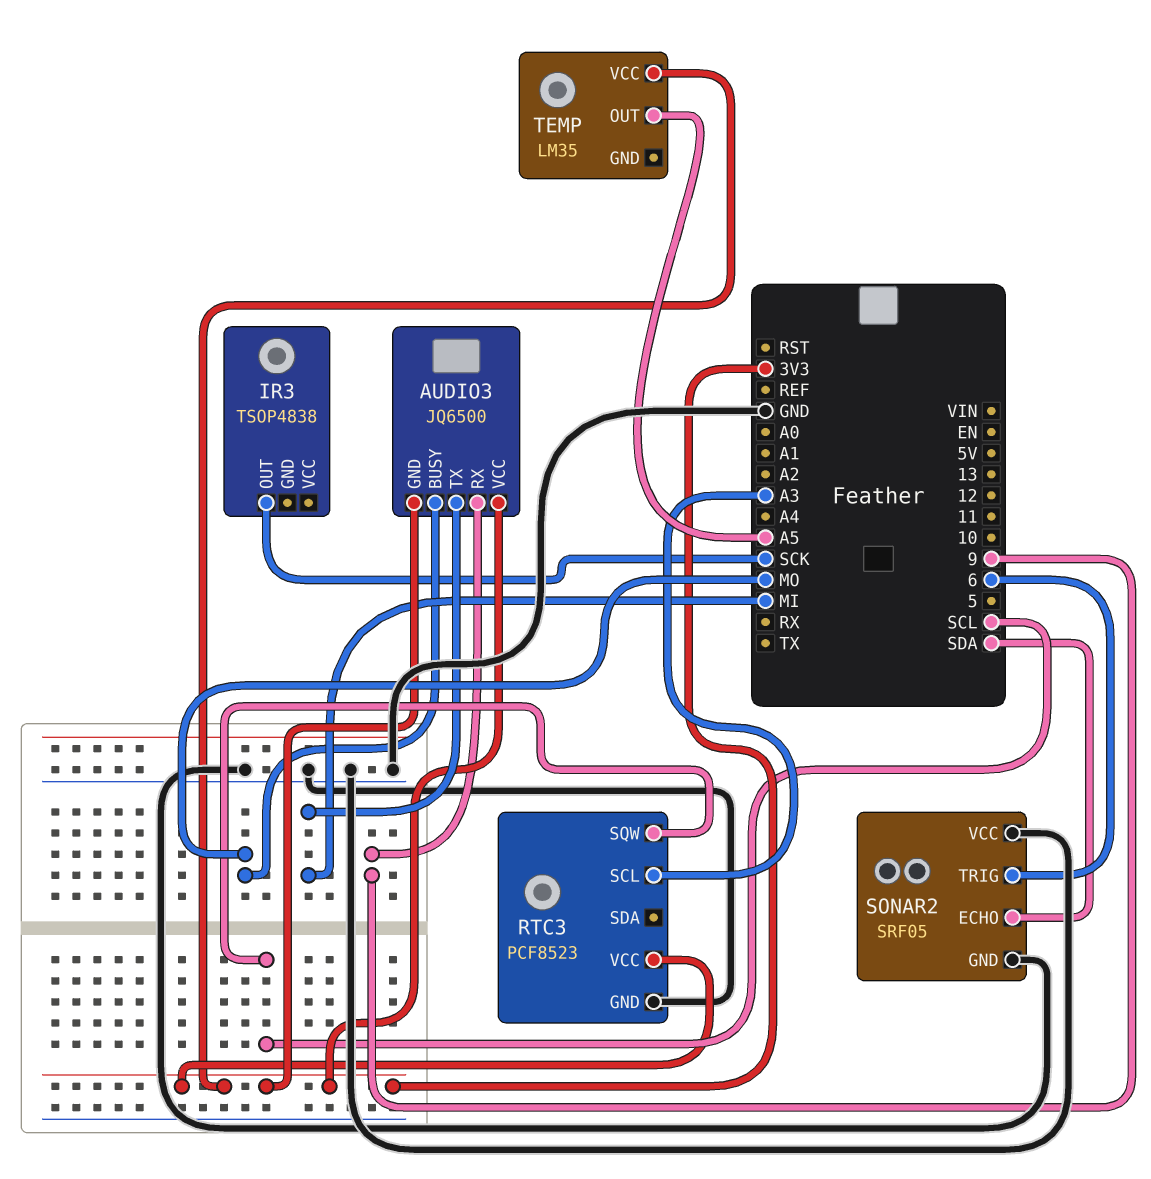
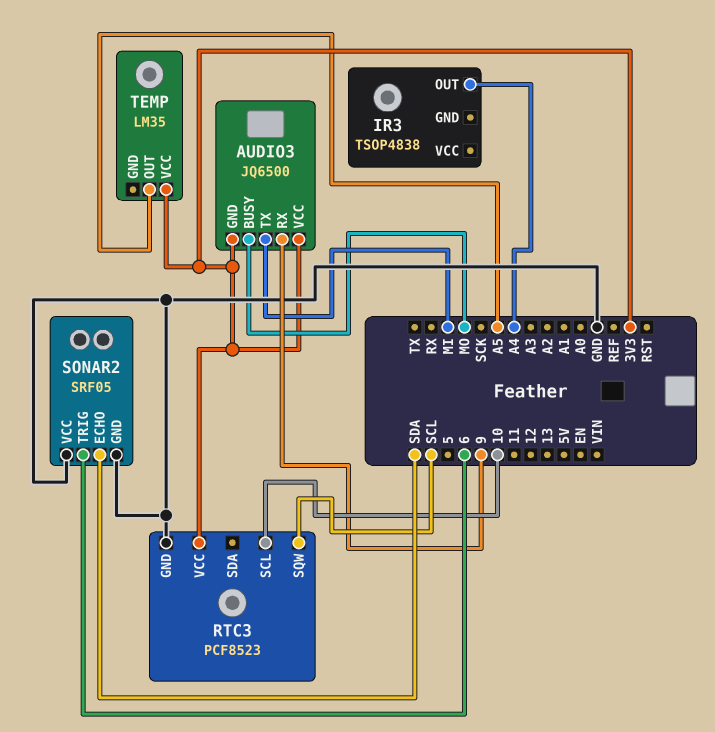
IR3 pin OUT: SCK -> A4
RTC3 pin SCL: A3 -> 10

